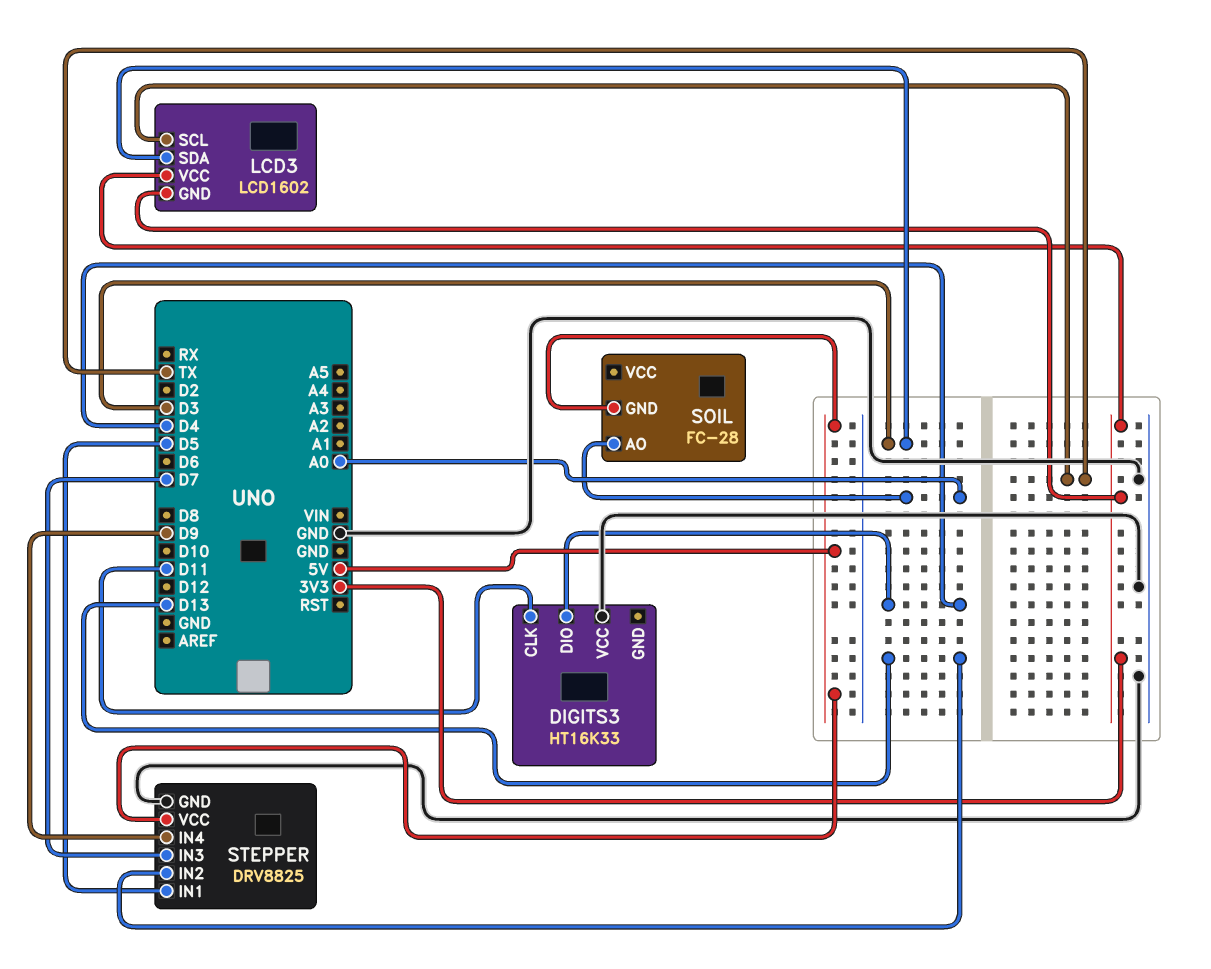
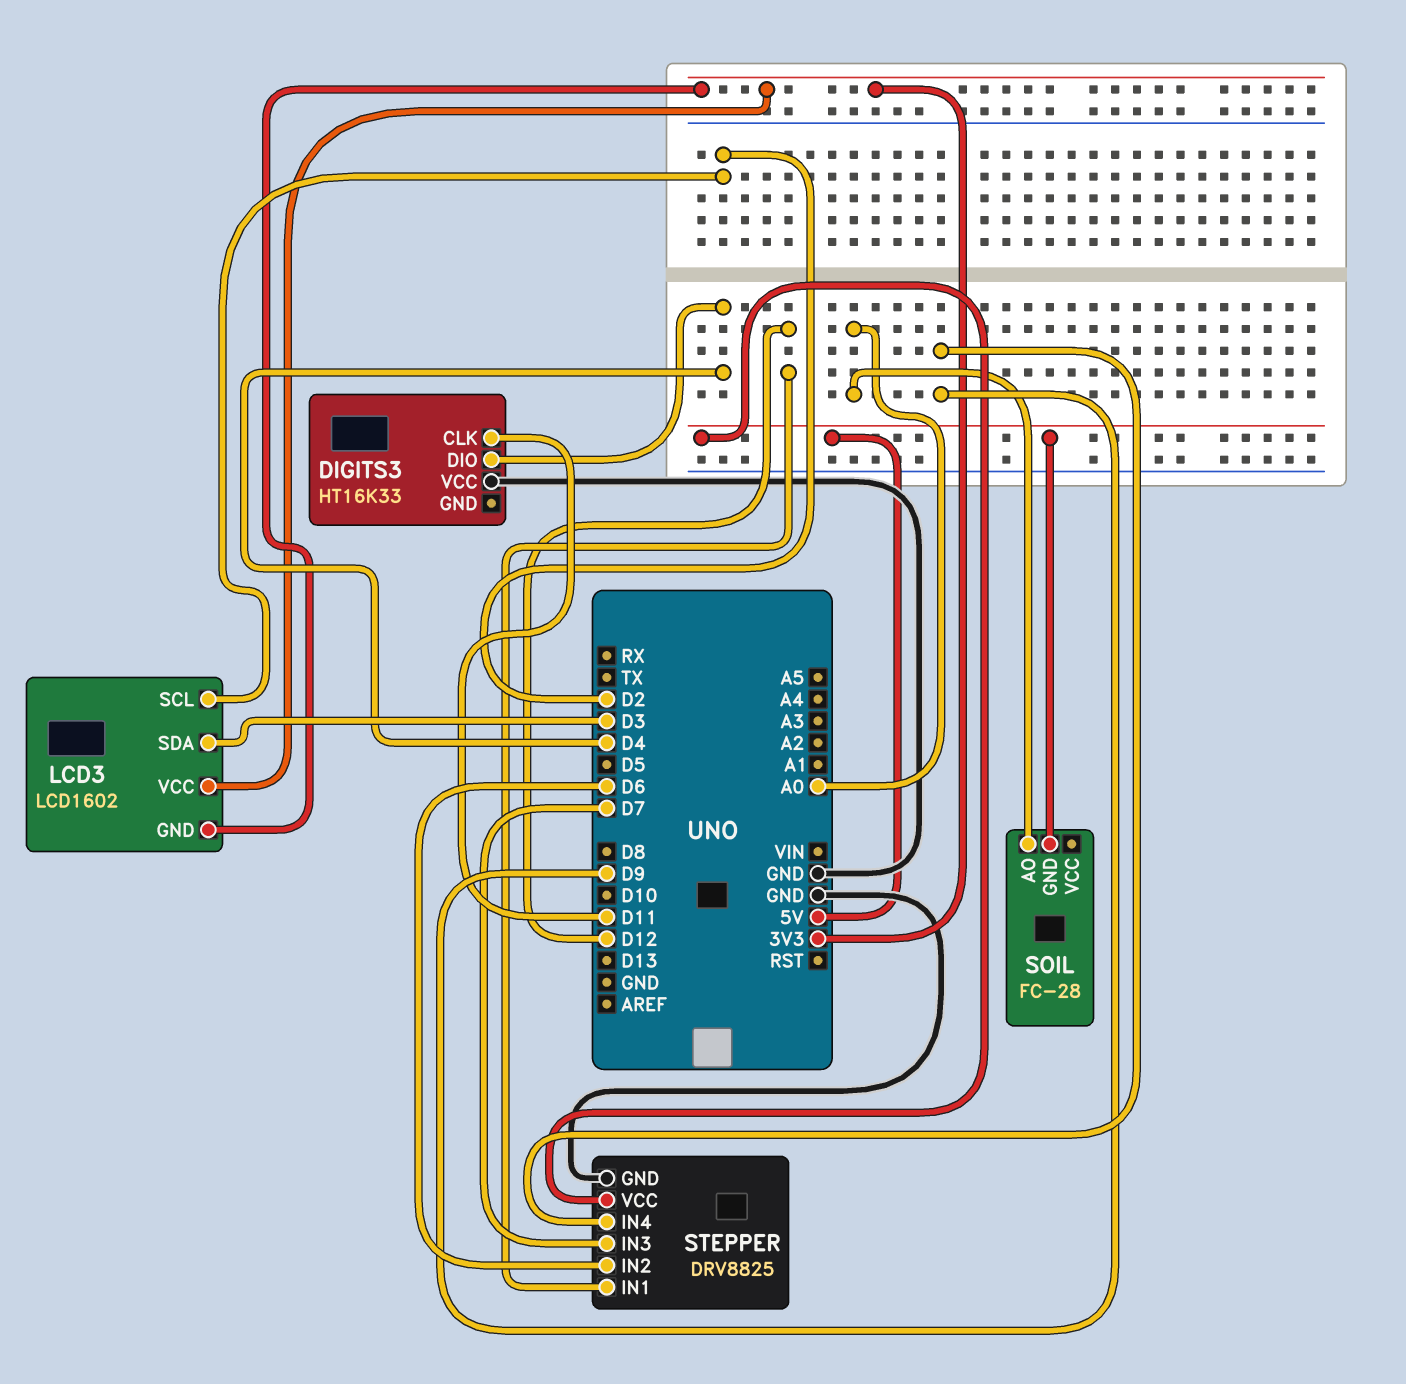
LCD3 pin SCL: TX -> D2
STEPPER pin IN1: D5 -> D12
STEPPER pin IN2: D13 -> D6

